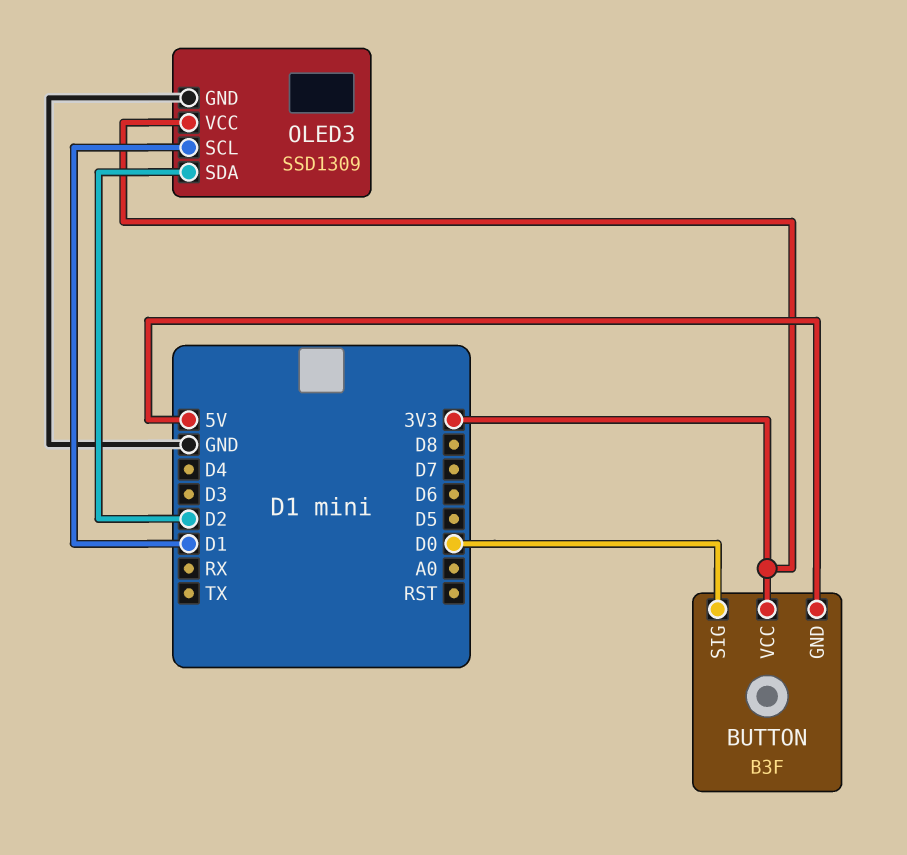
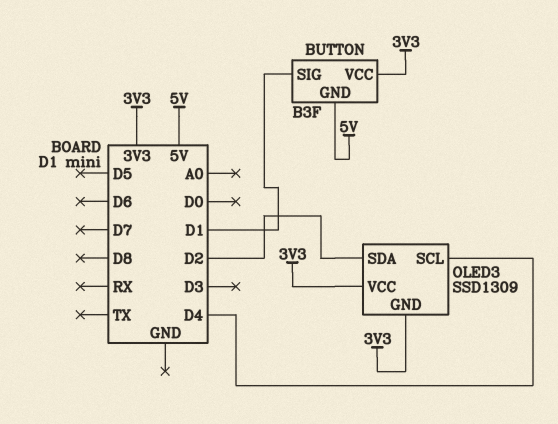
BUTTON pin SIG: D0 -> D1
OLED3 pin GND: GND -> 3V3
OLED3 pin SCL: D1 -> D4

